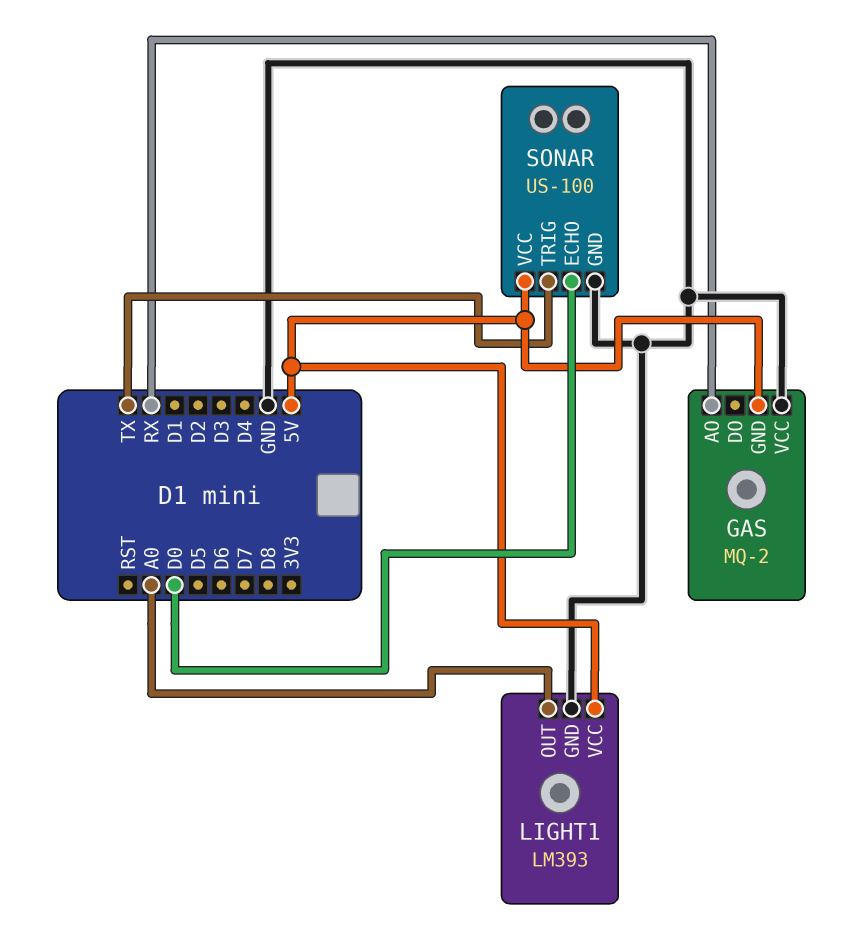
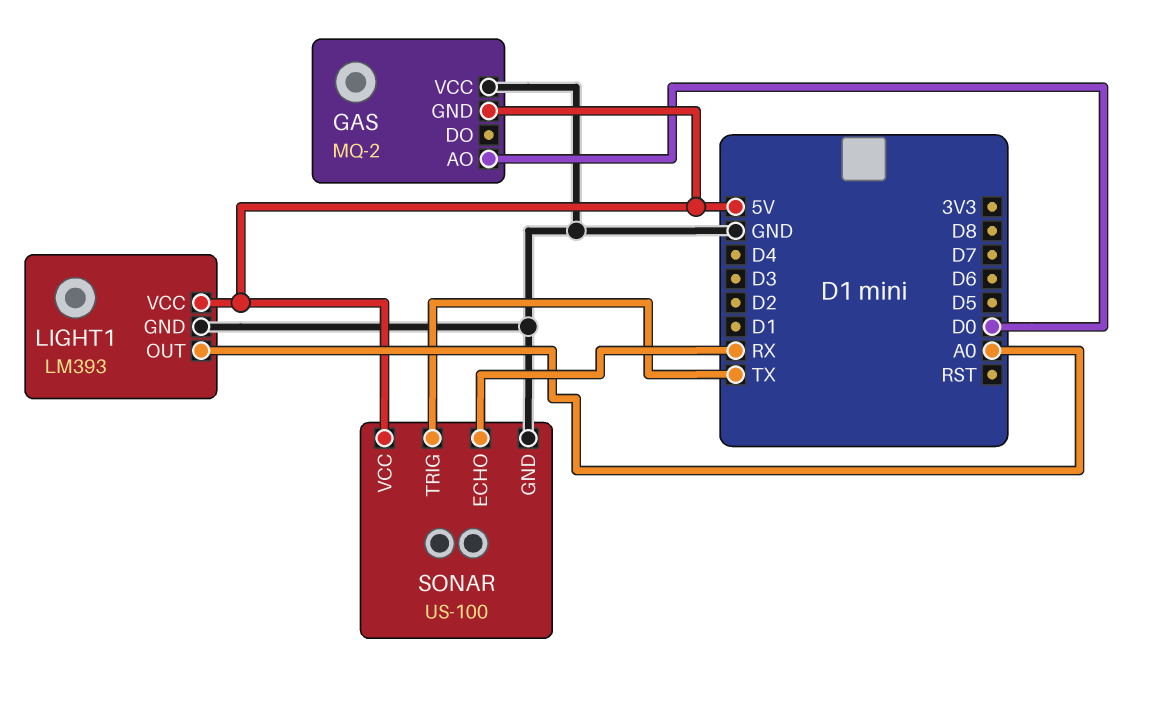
GAS pin AO: RX -> D0
SONAR pin ECHO: D0 -> RX

